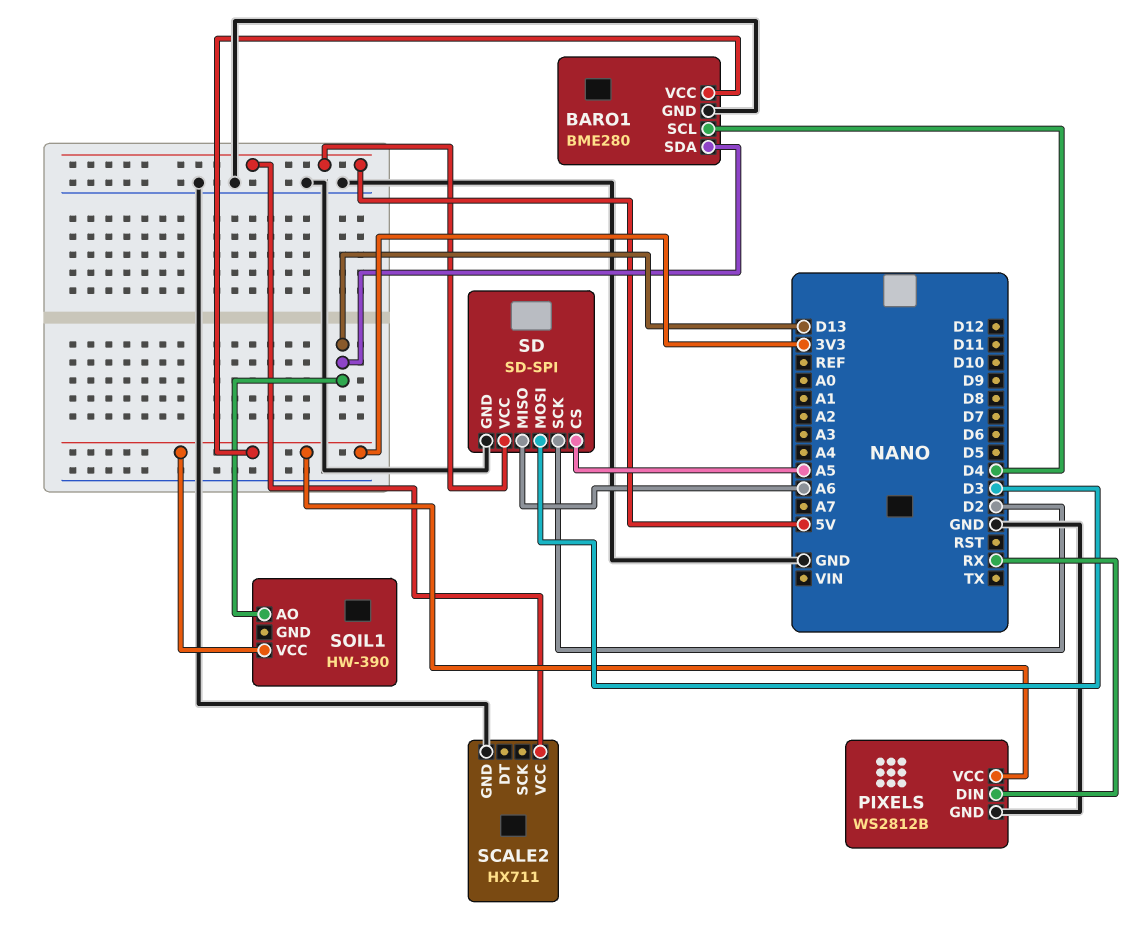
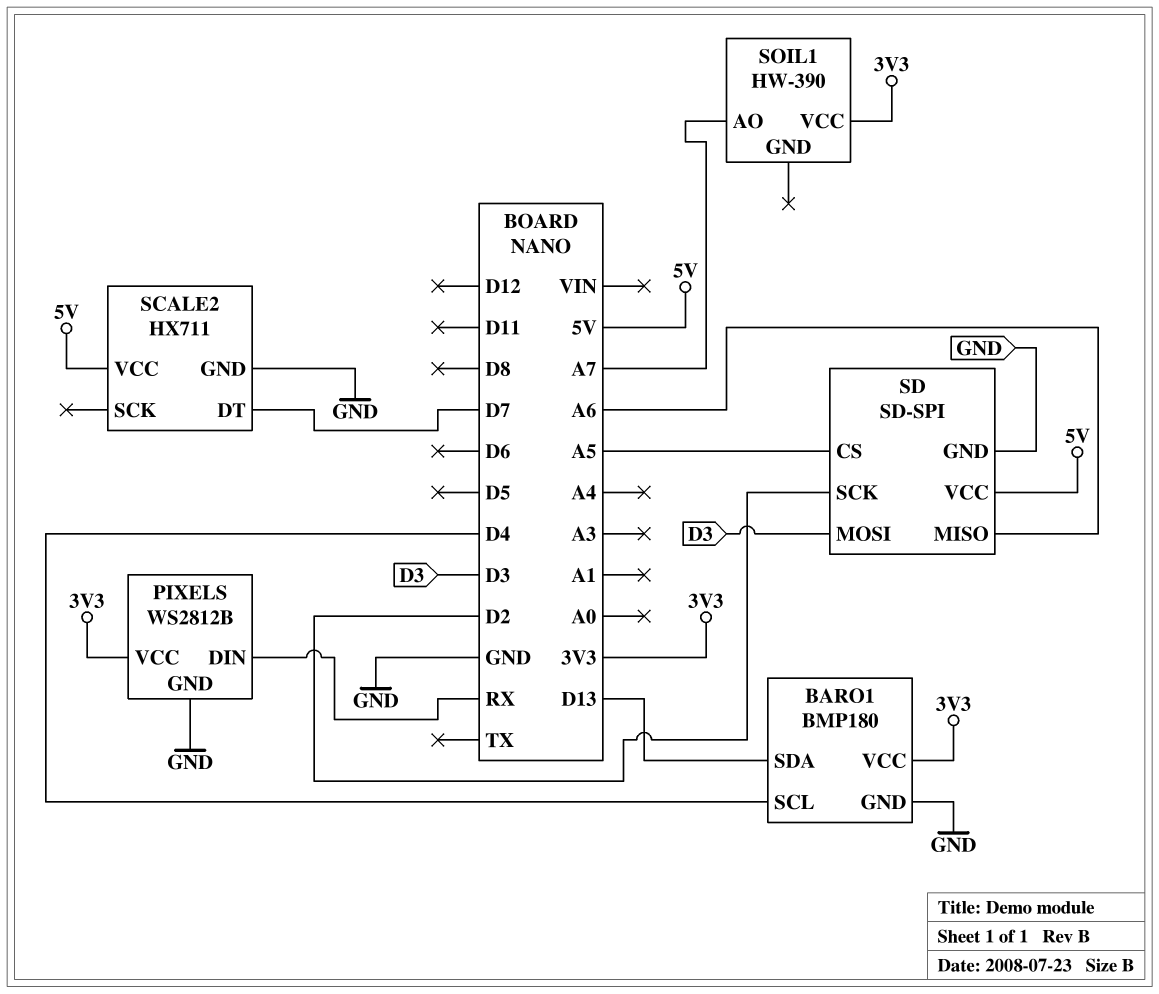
BARO1: BME280 -> BMP180
SCALE2 pin DT: none -> D7
SOIL1 pin AO: D13 -> A7

